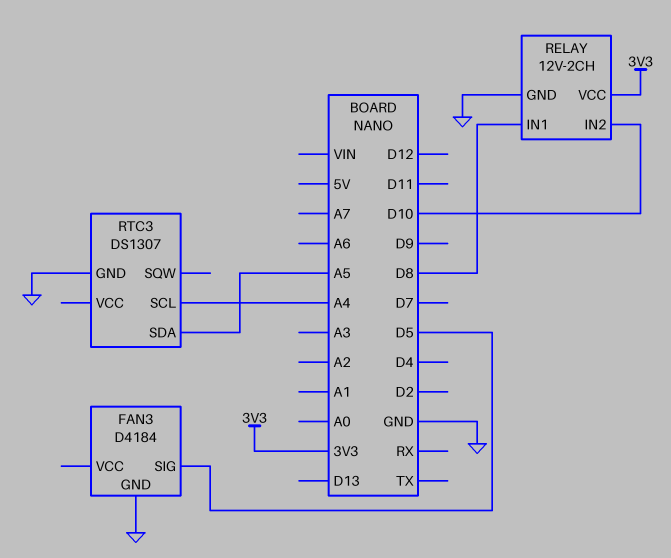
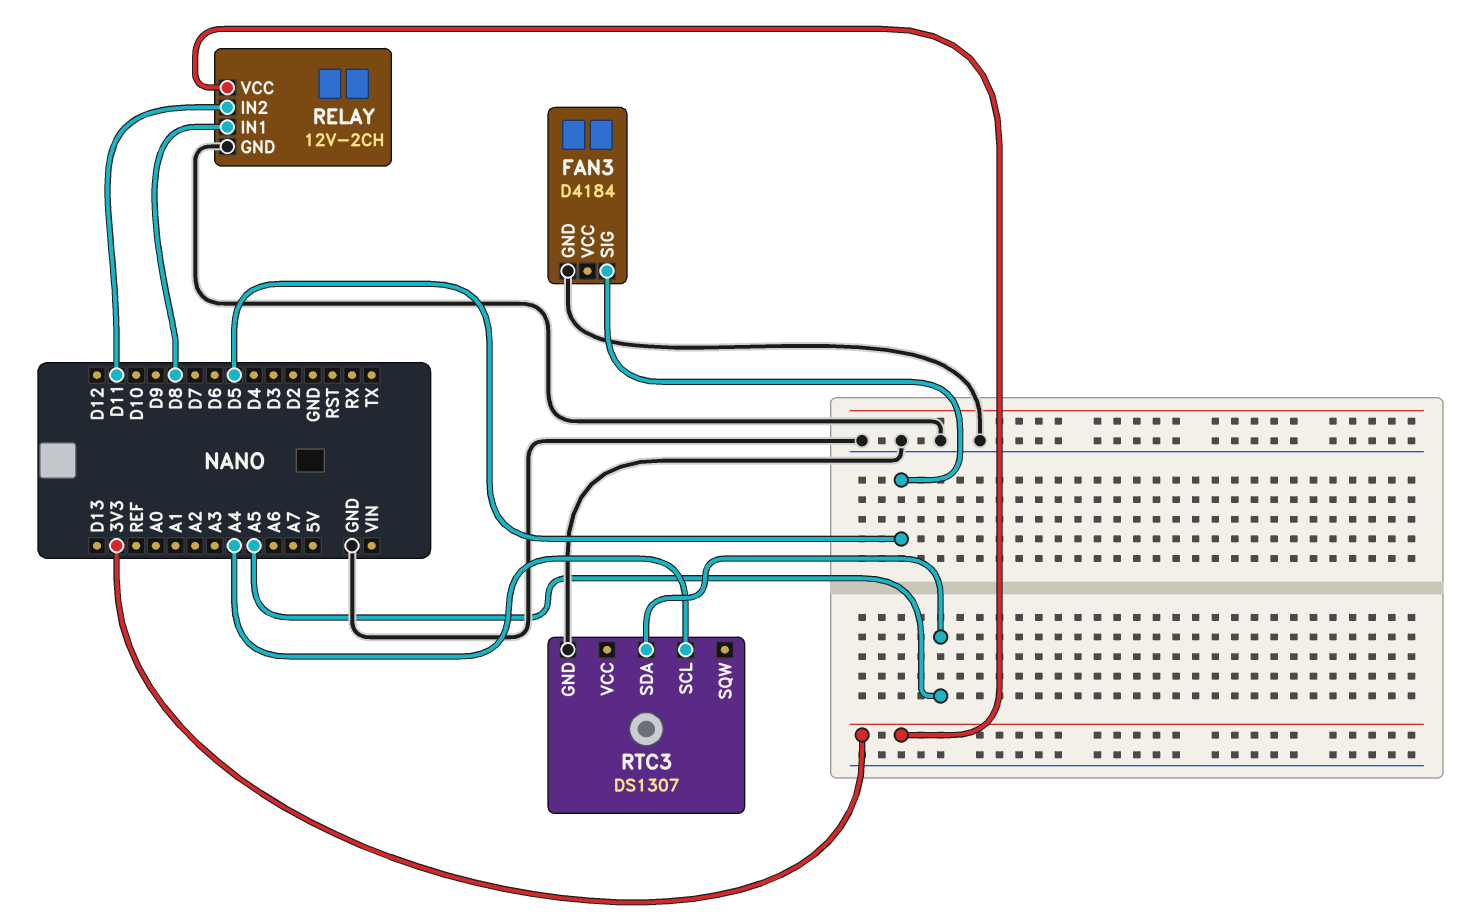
RELAY pin IN2: D10 -> D11

